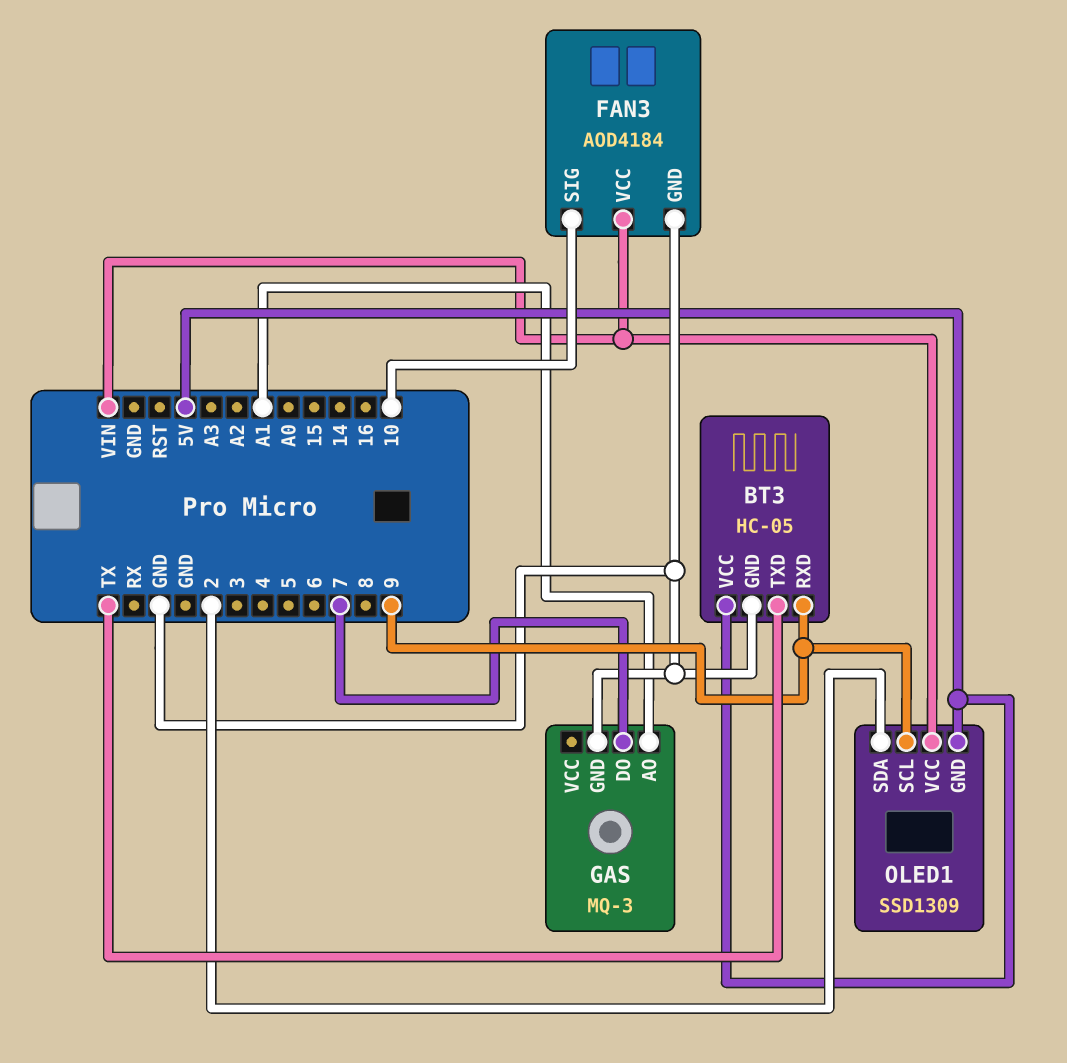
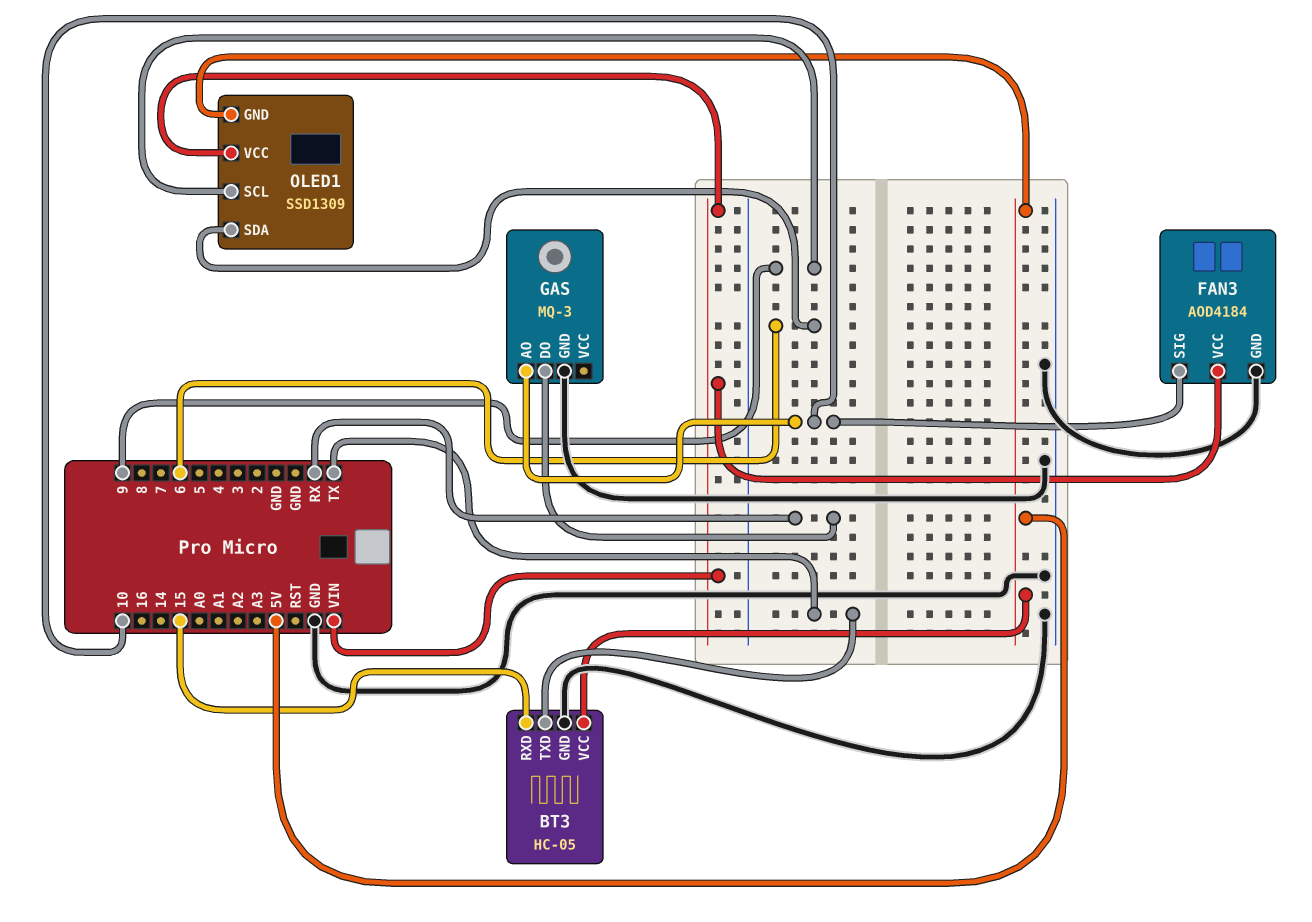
BT3 pin RXD: 9 -> 15
GAS pin AO: A1 -> 10
GAS pin DO: 7 -> RX
OLED1 pin SDA: 2 -> 6

